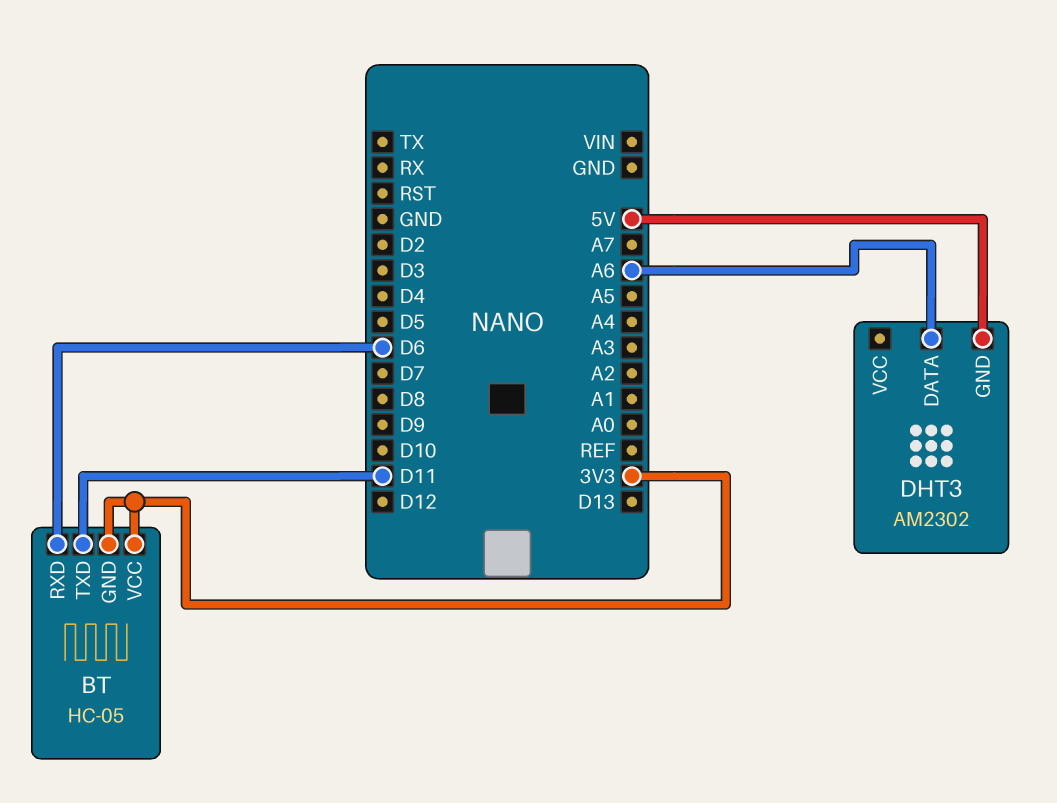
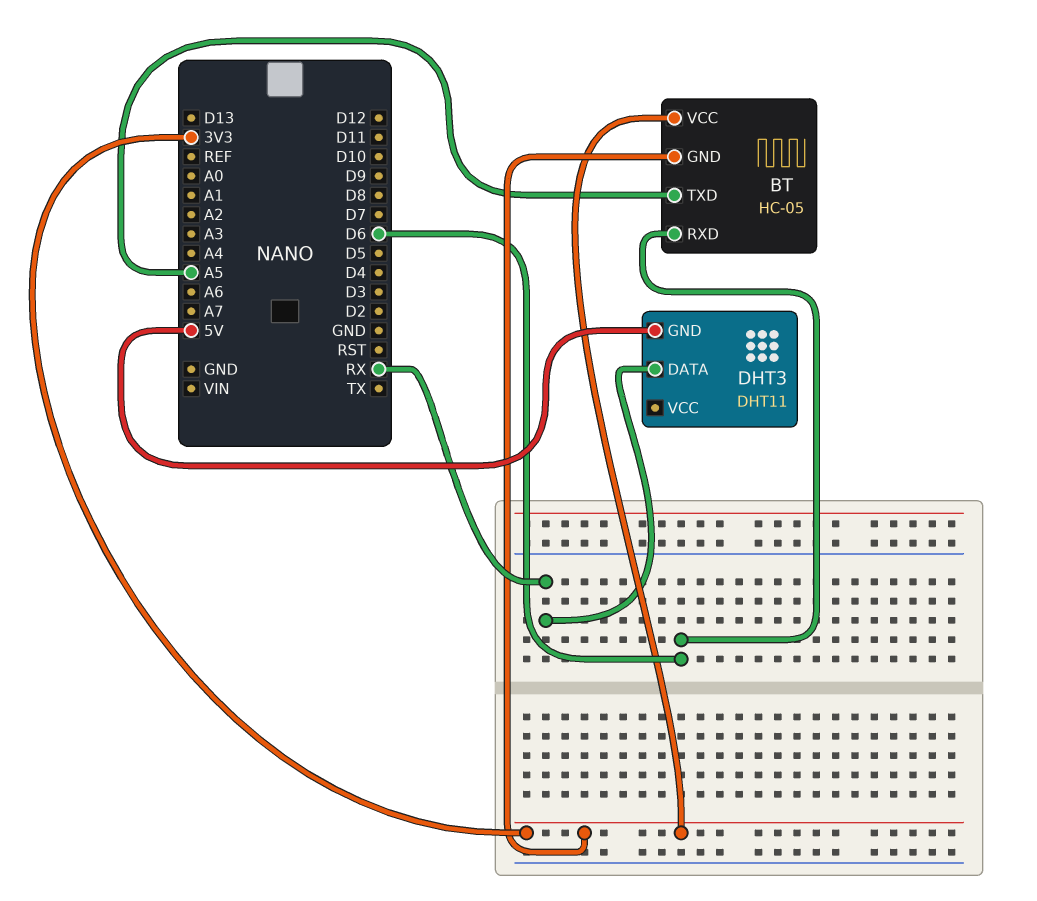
BT pin TXD: D11 -> A5
DHT3: AM2302 -> DHT11
DHT3 pin DATA: A6 -> RX

